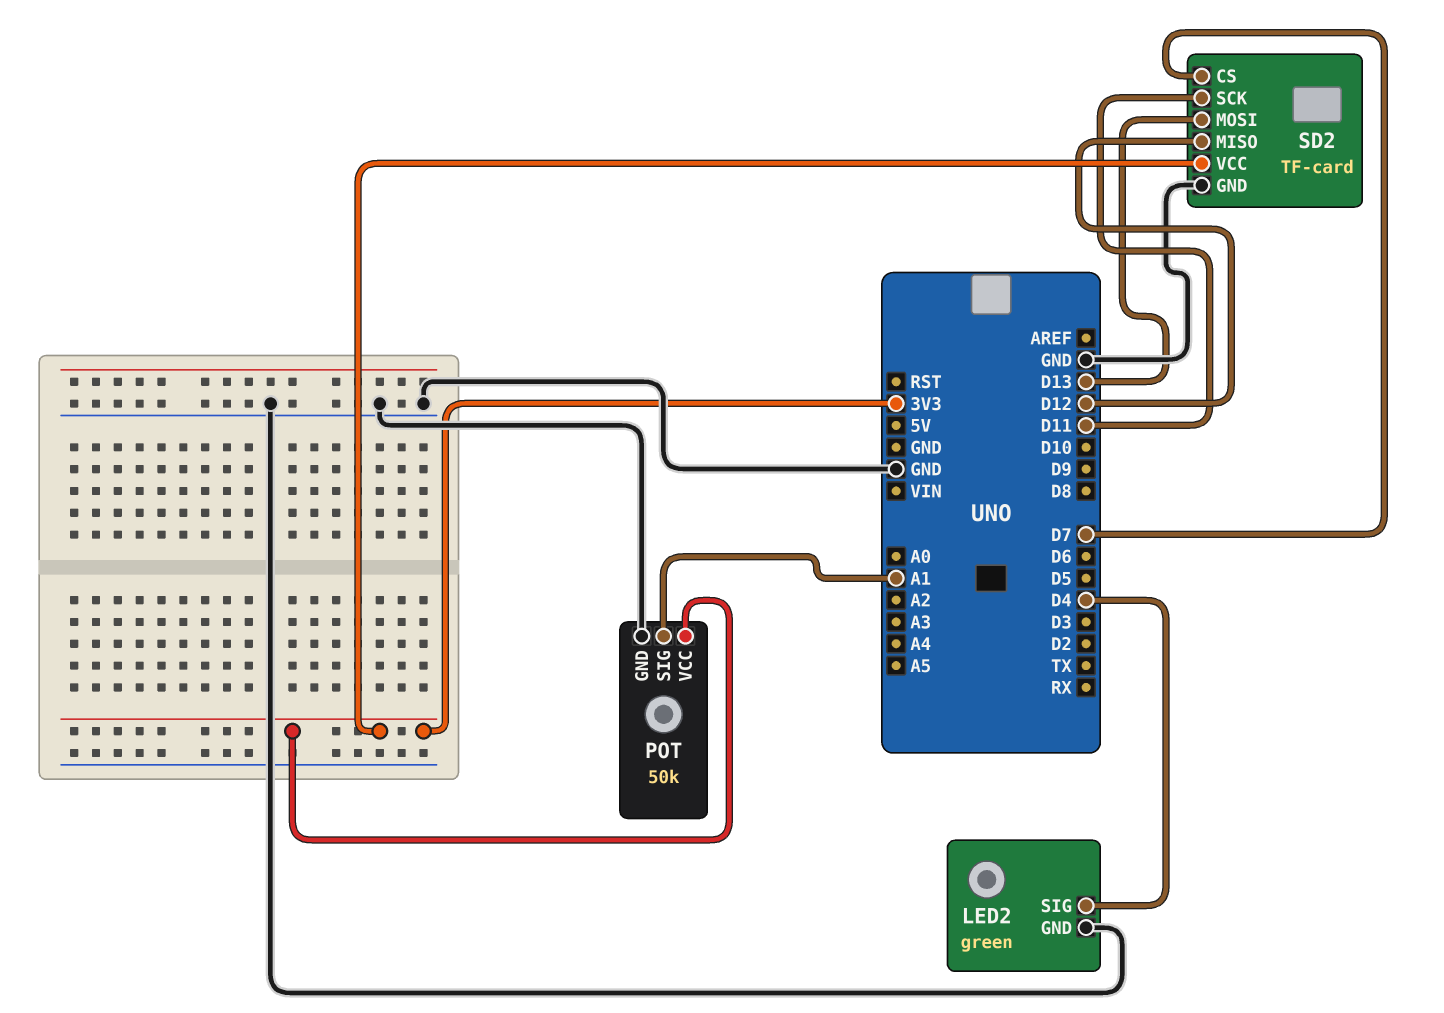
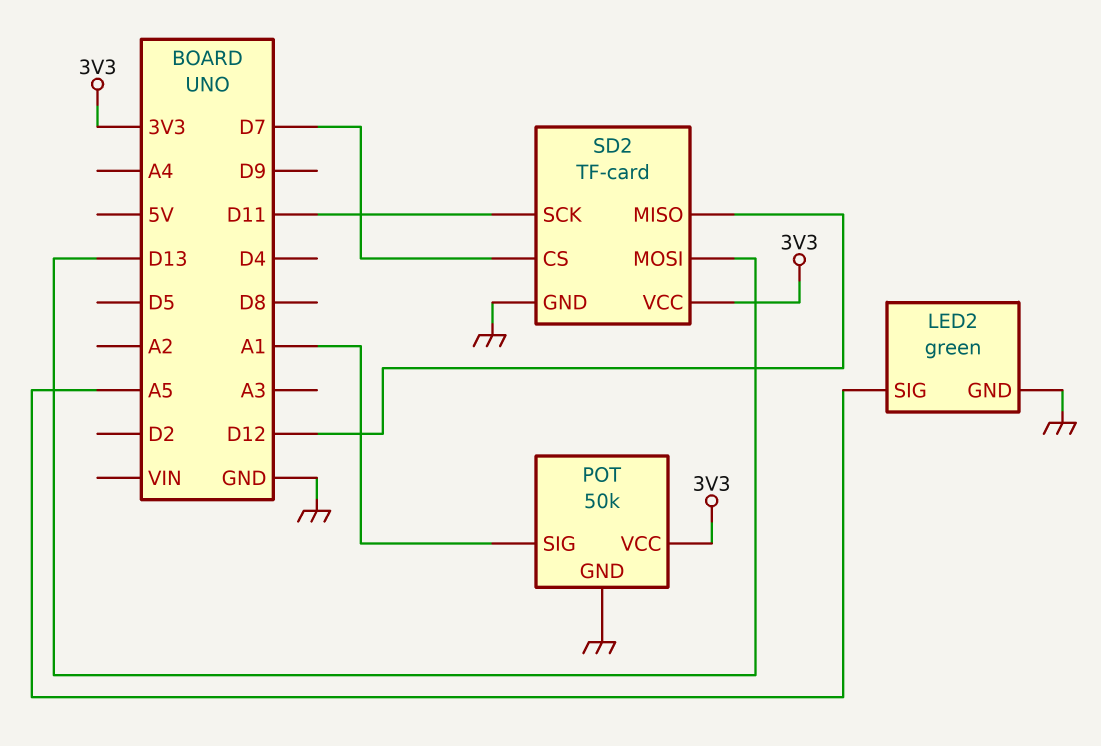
LED2 pin SIG: D4 -> A5

